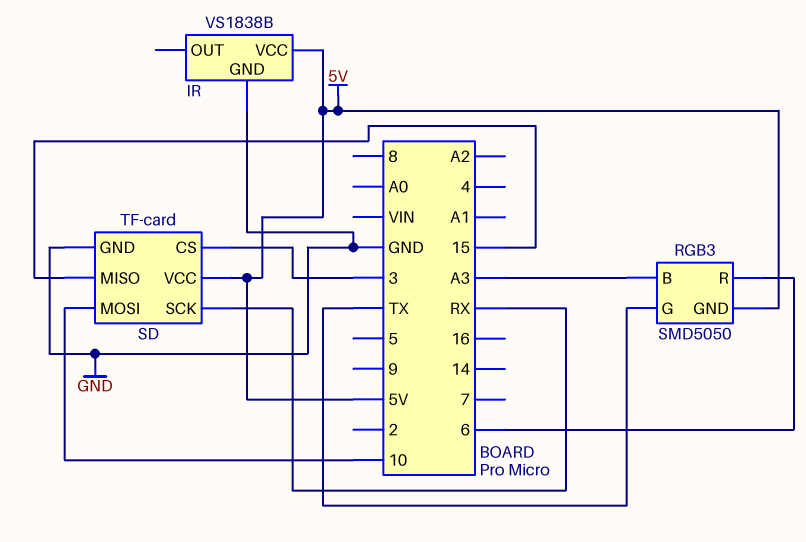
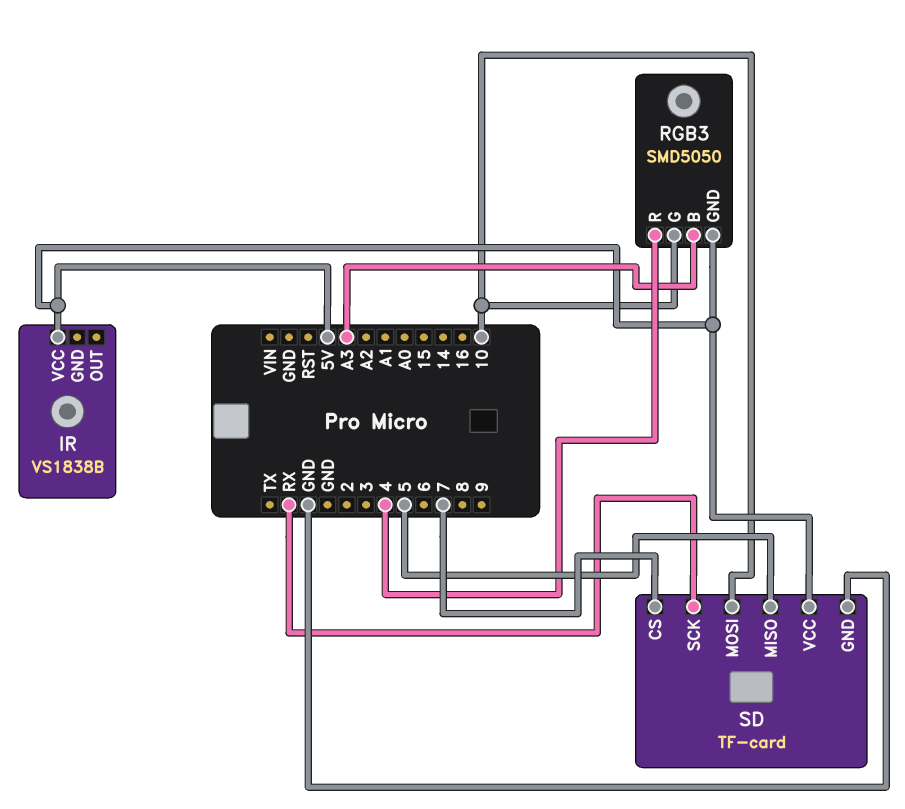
IR pin GND: GND -> none
RGB3 pin G: TX -> 10
RGB3 pin R: 6 -> 4
SD pin CS: 3 -> 7
SD pin MISO: 15 -> 5

